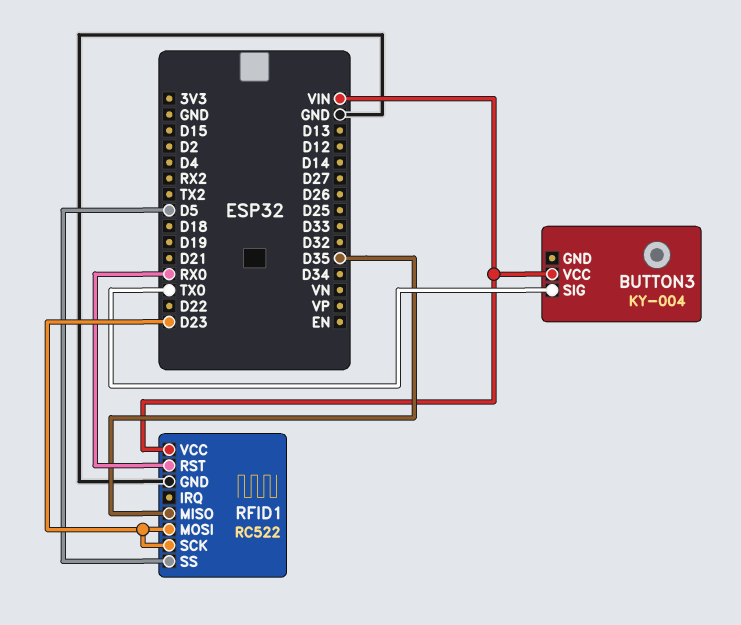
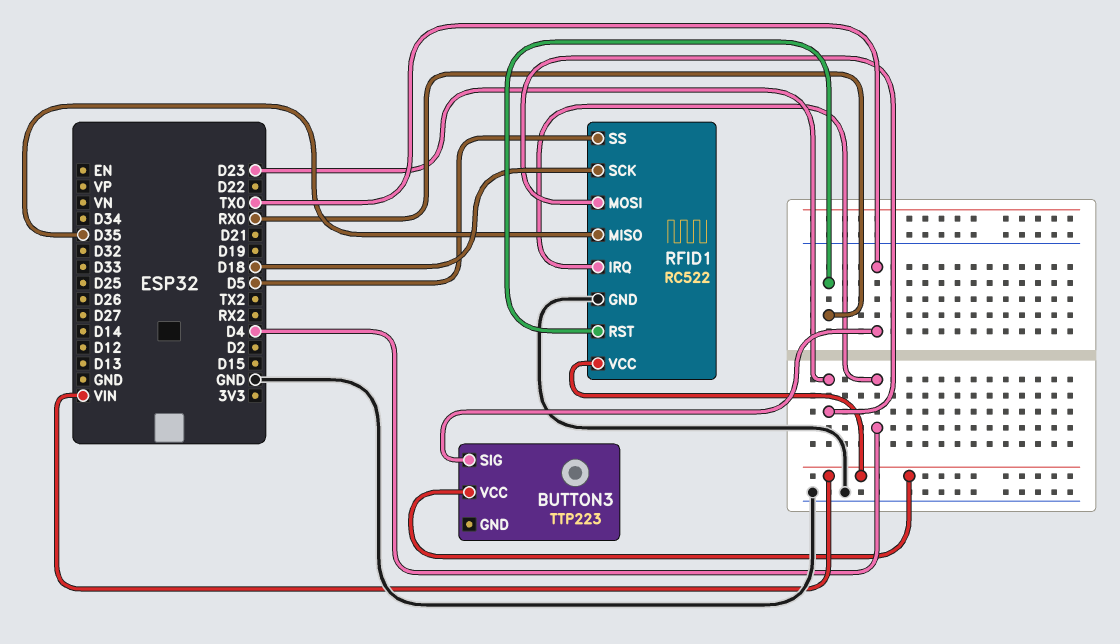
BUTTON3: KY-004 -> TTP223
RFID1 pin IRQ: none -> D4
RFID1 pin SCK: D23 -> D18

